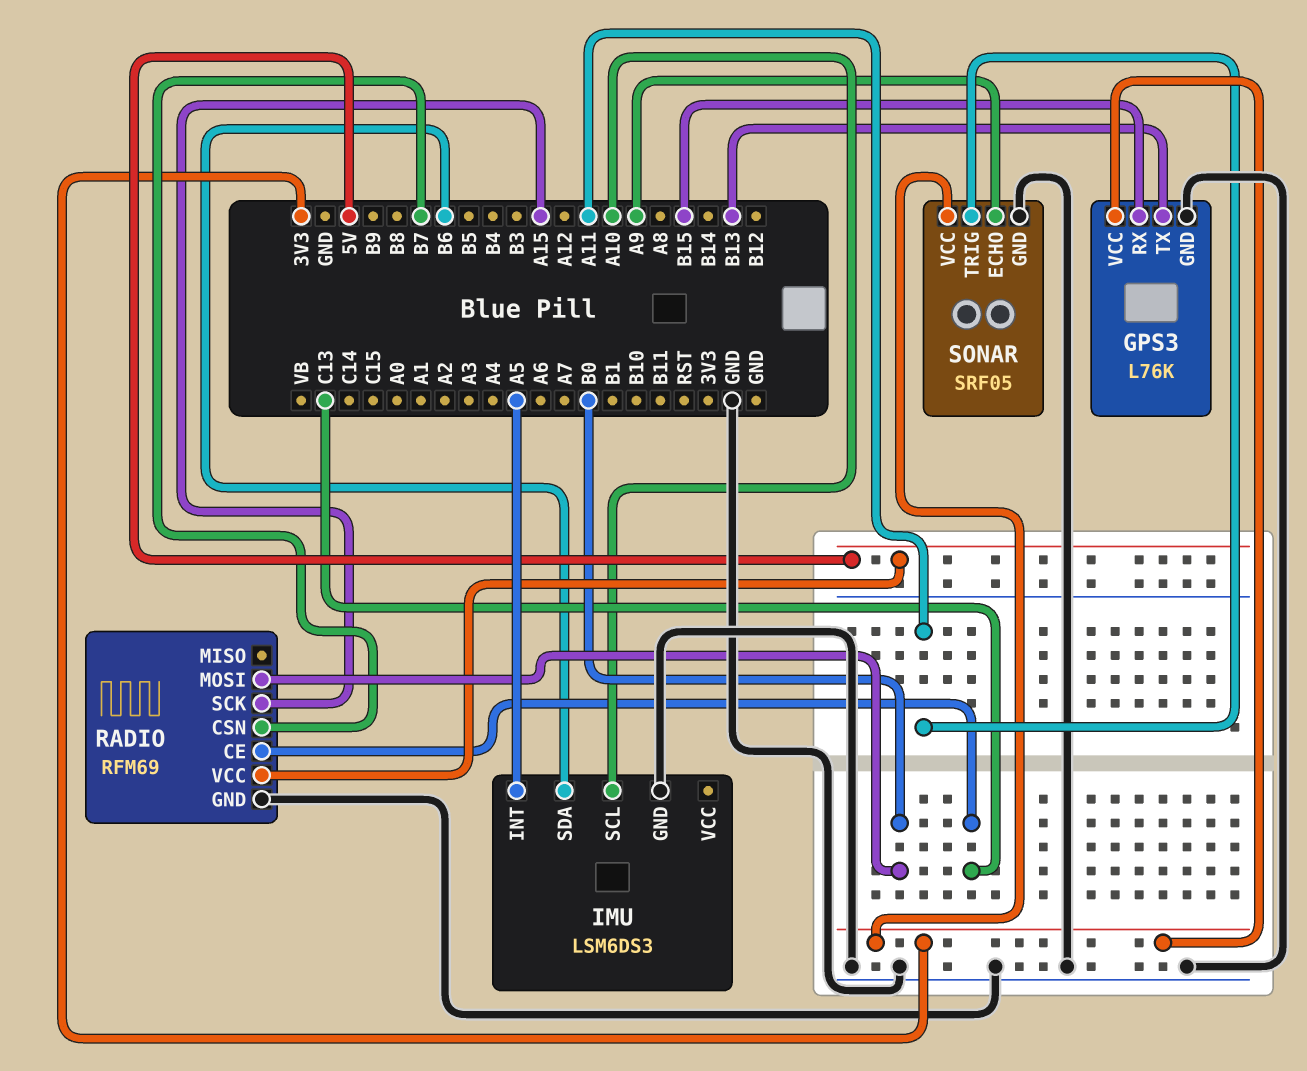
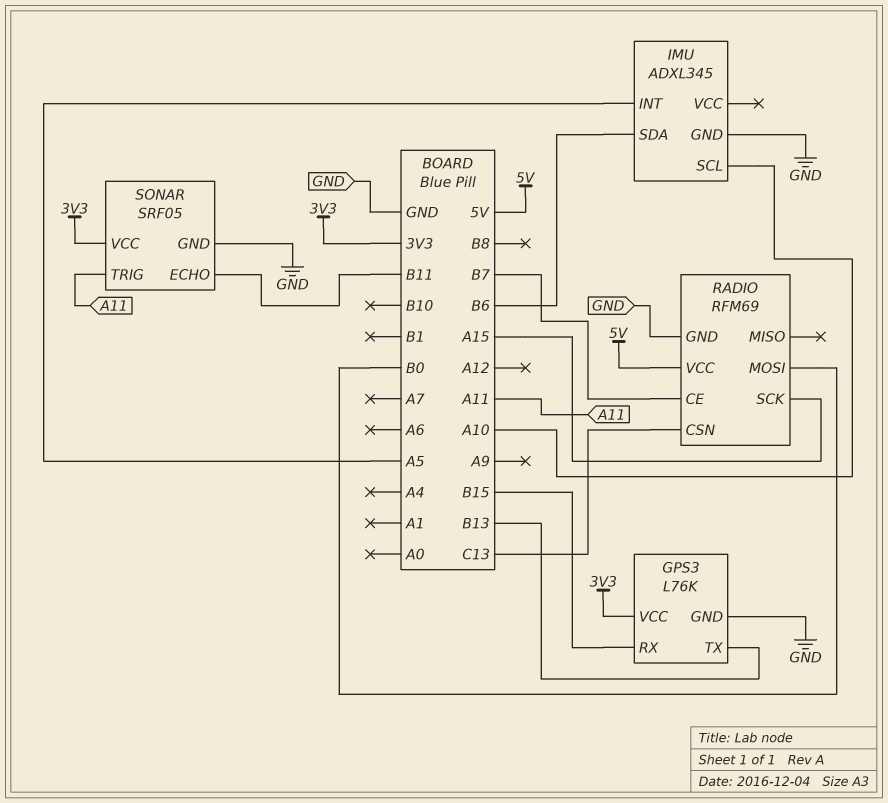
IMU: LSM6DS3 -> ADXL345
RADIO pin CE: C13 -> B7
RADIO pin CSN: B7 -> C13
SONAR pin ECHO: A9 -> B11

